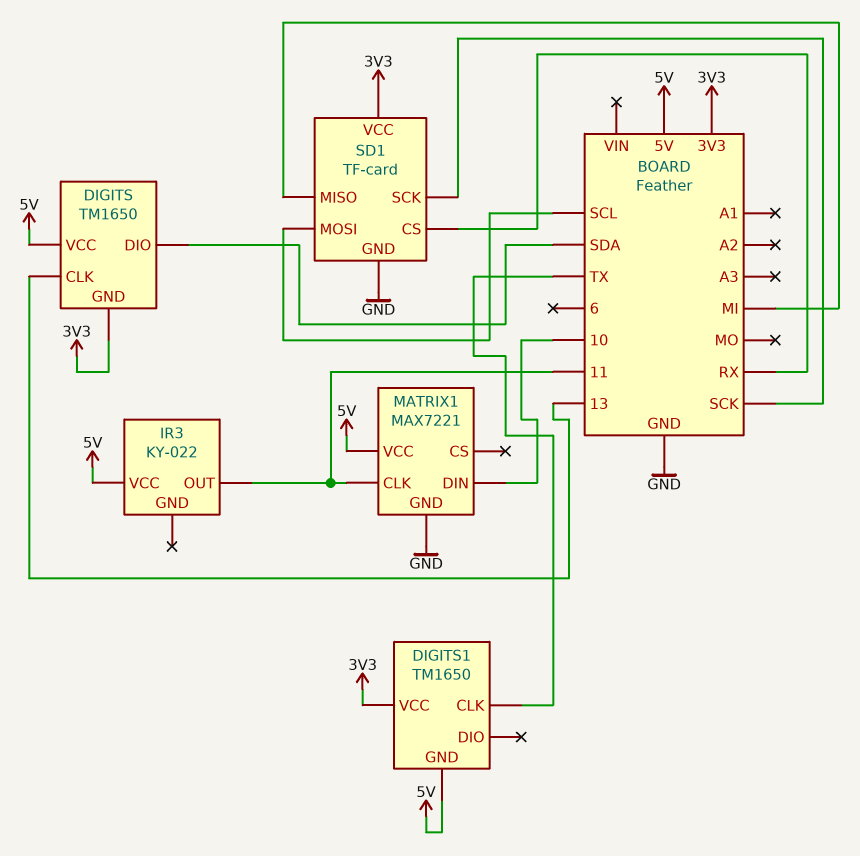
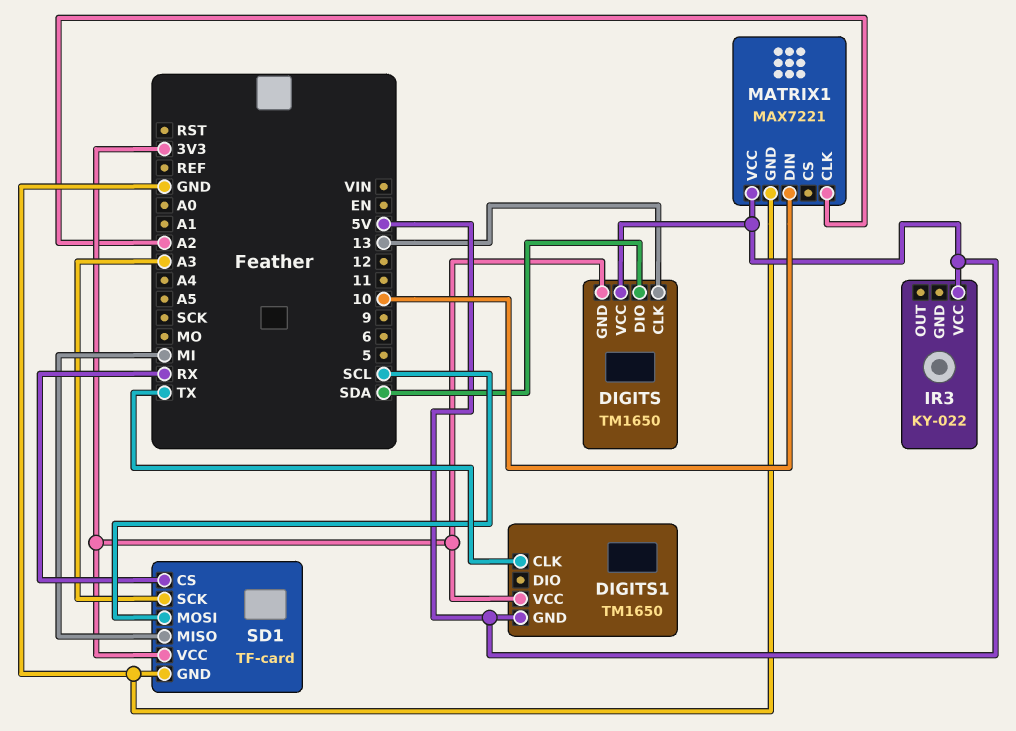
IR3 pin OUT: 11 -> none
MATRIX1 pin CLK: 11 -> A2
SD1 pin SCK: SCK -> A3

